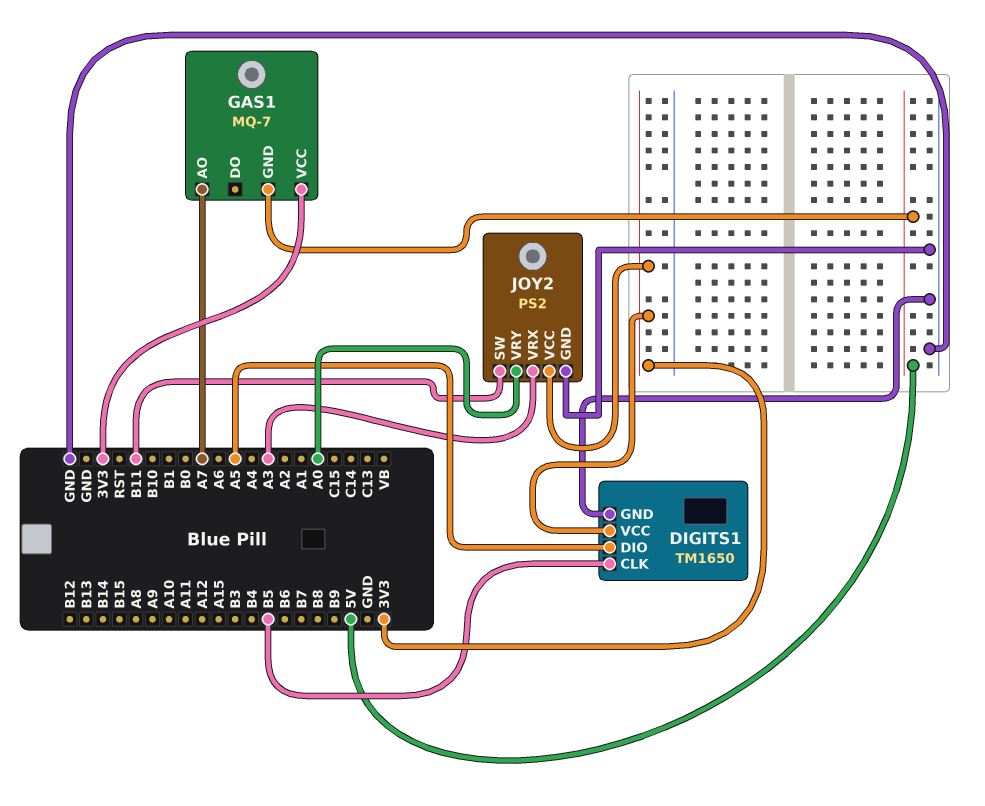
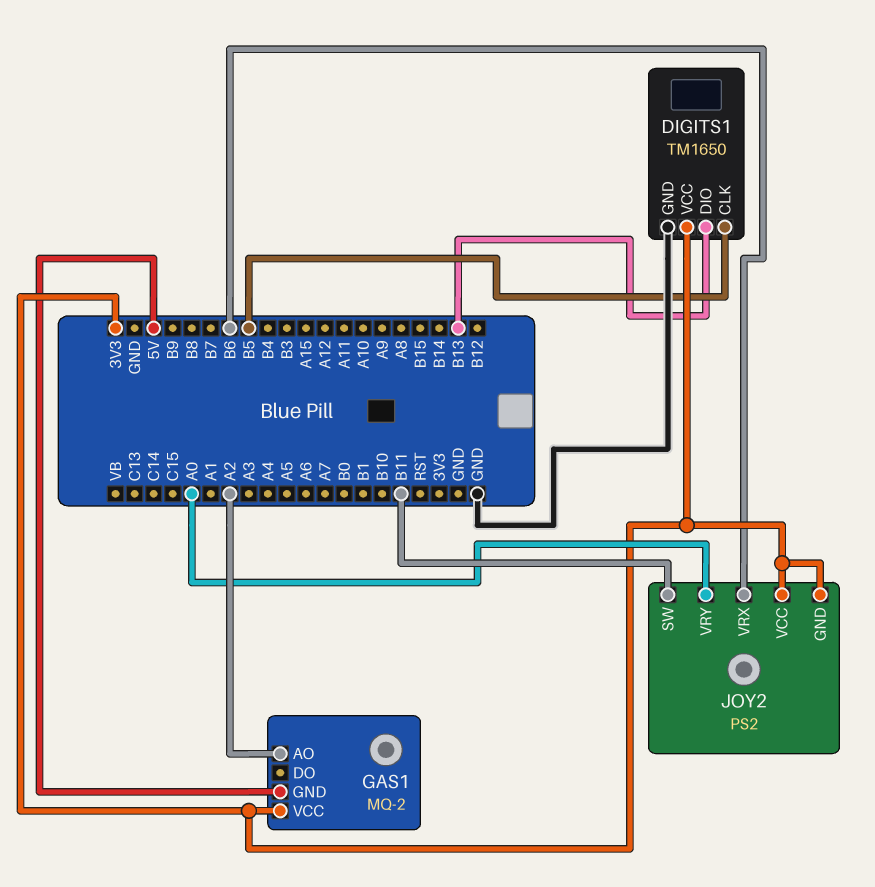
DIGITS1 pin DIO: A5 -> B13
GAS1: MQ-7 -> MQ-2
GAS1 pin AO: A7 -> A2
JOY2 pin GND: GND -> 3V3
JOY2 pin VRX: A3 -> B6

